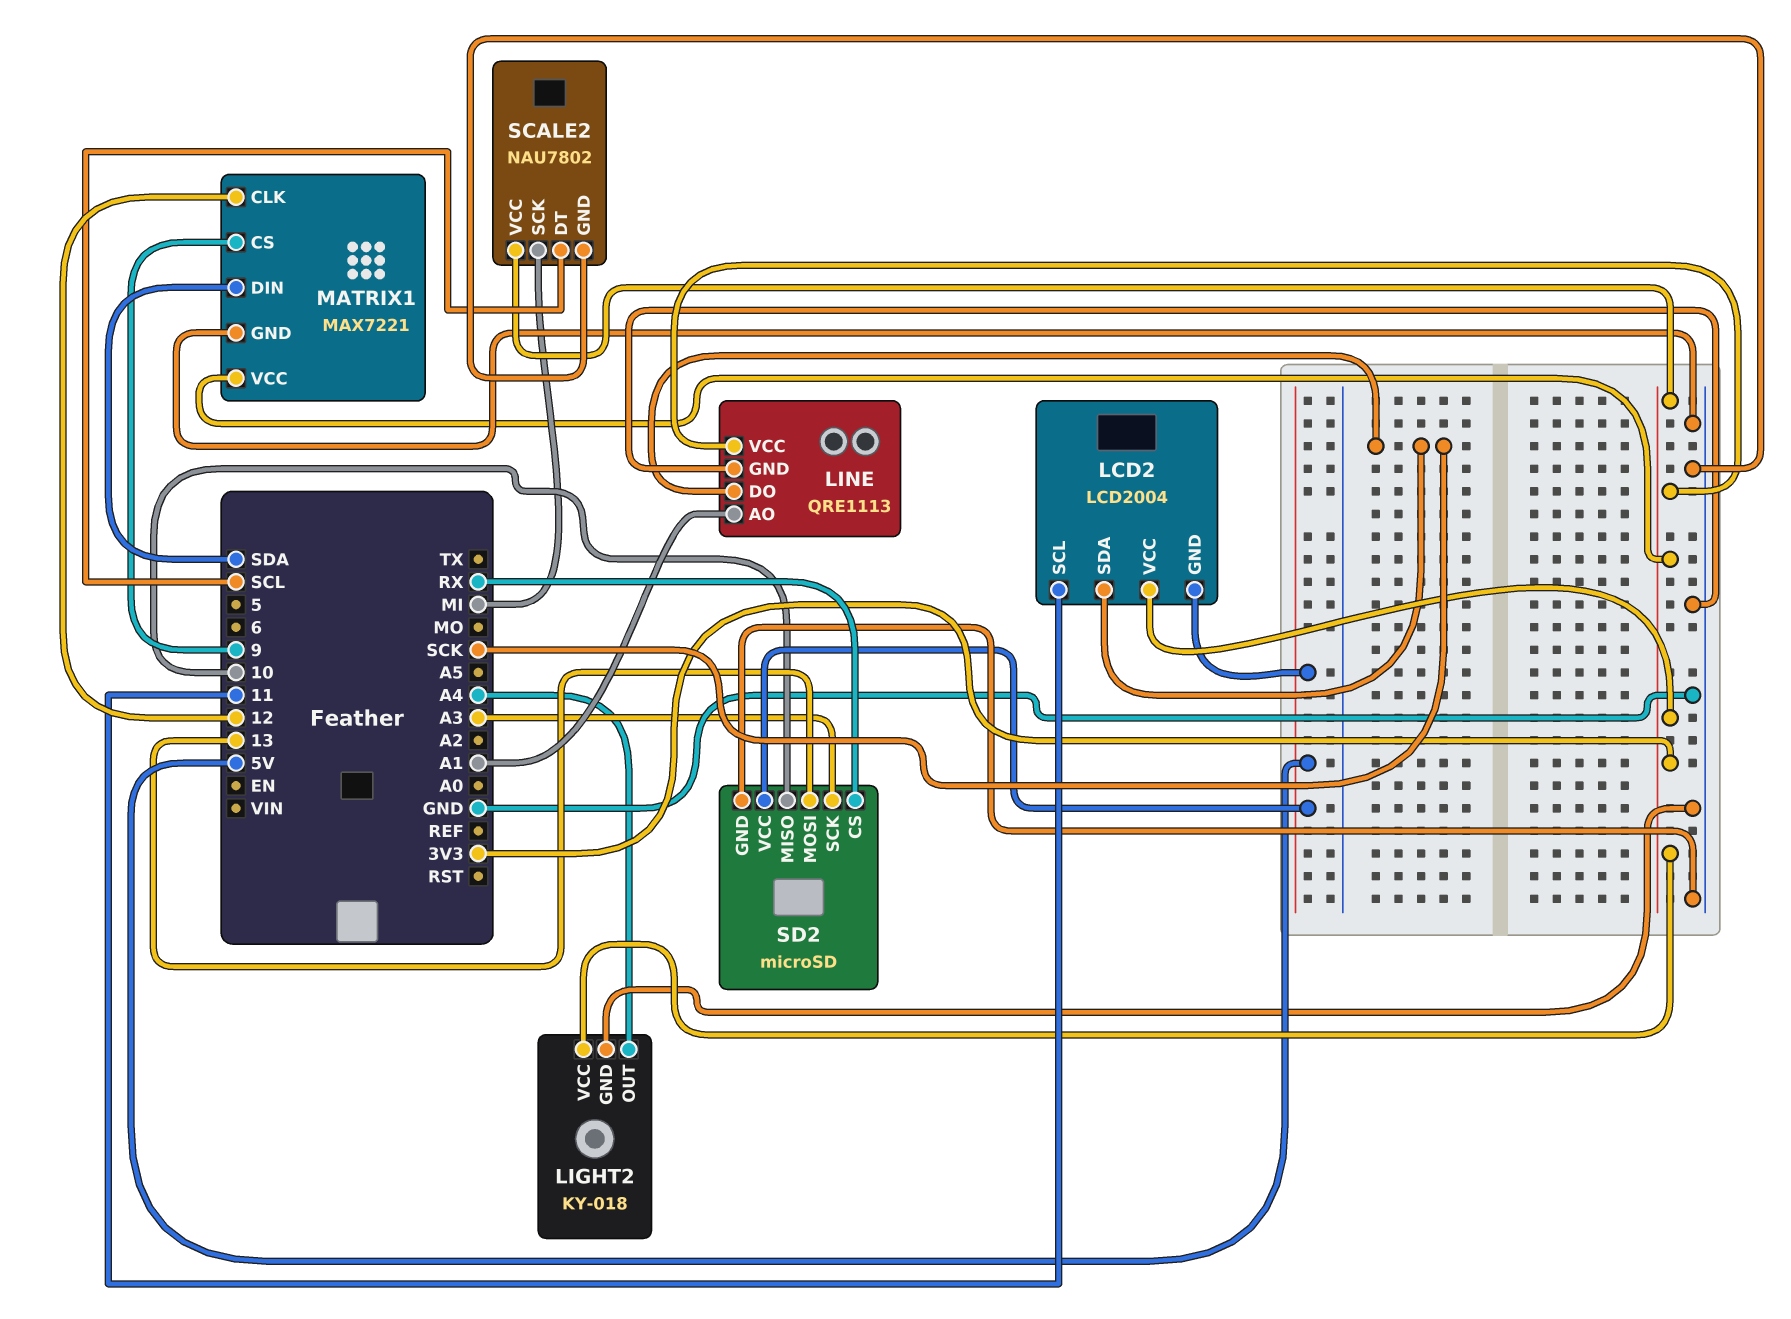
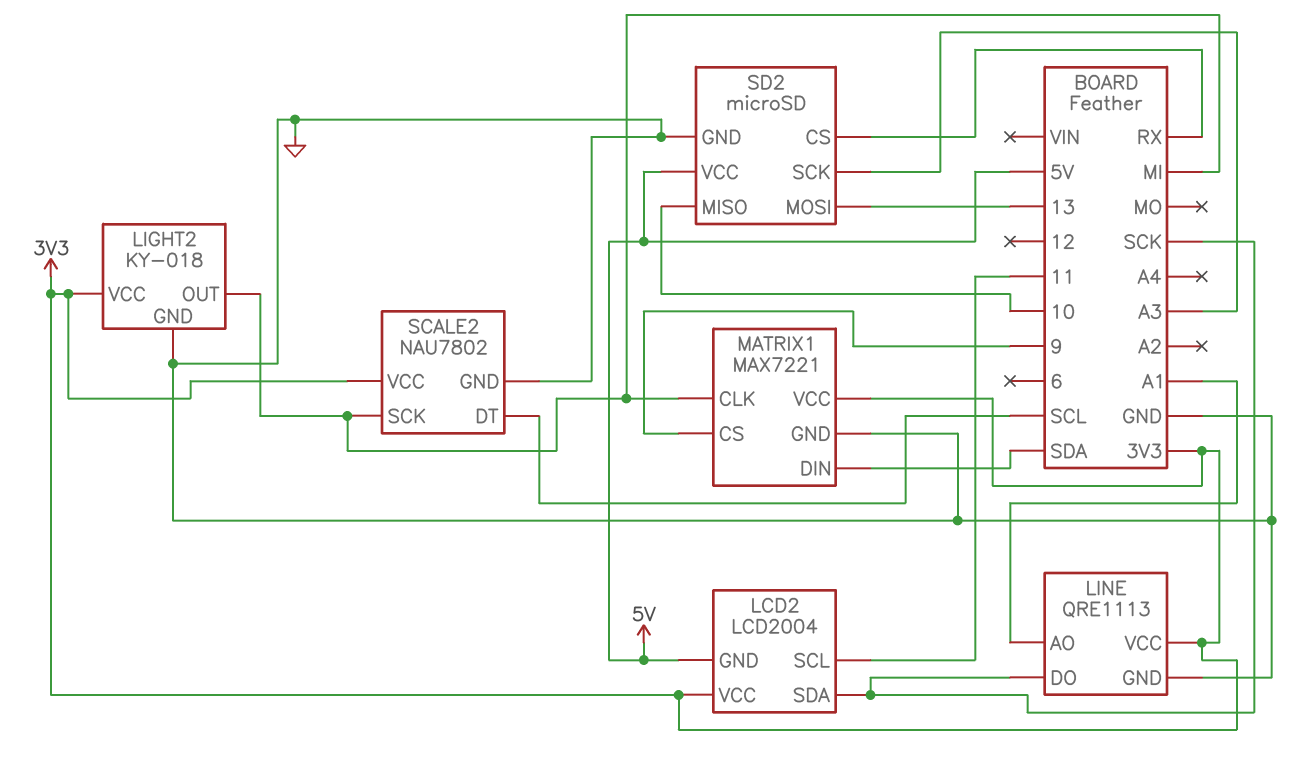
LIGHT2 pin OUT: A4 -> MI
MATRIX1 pin CLK: 12 -> MI

